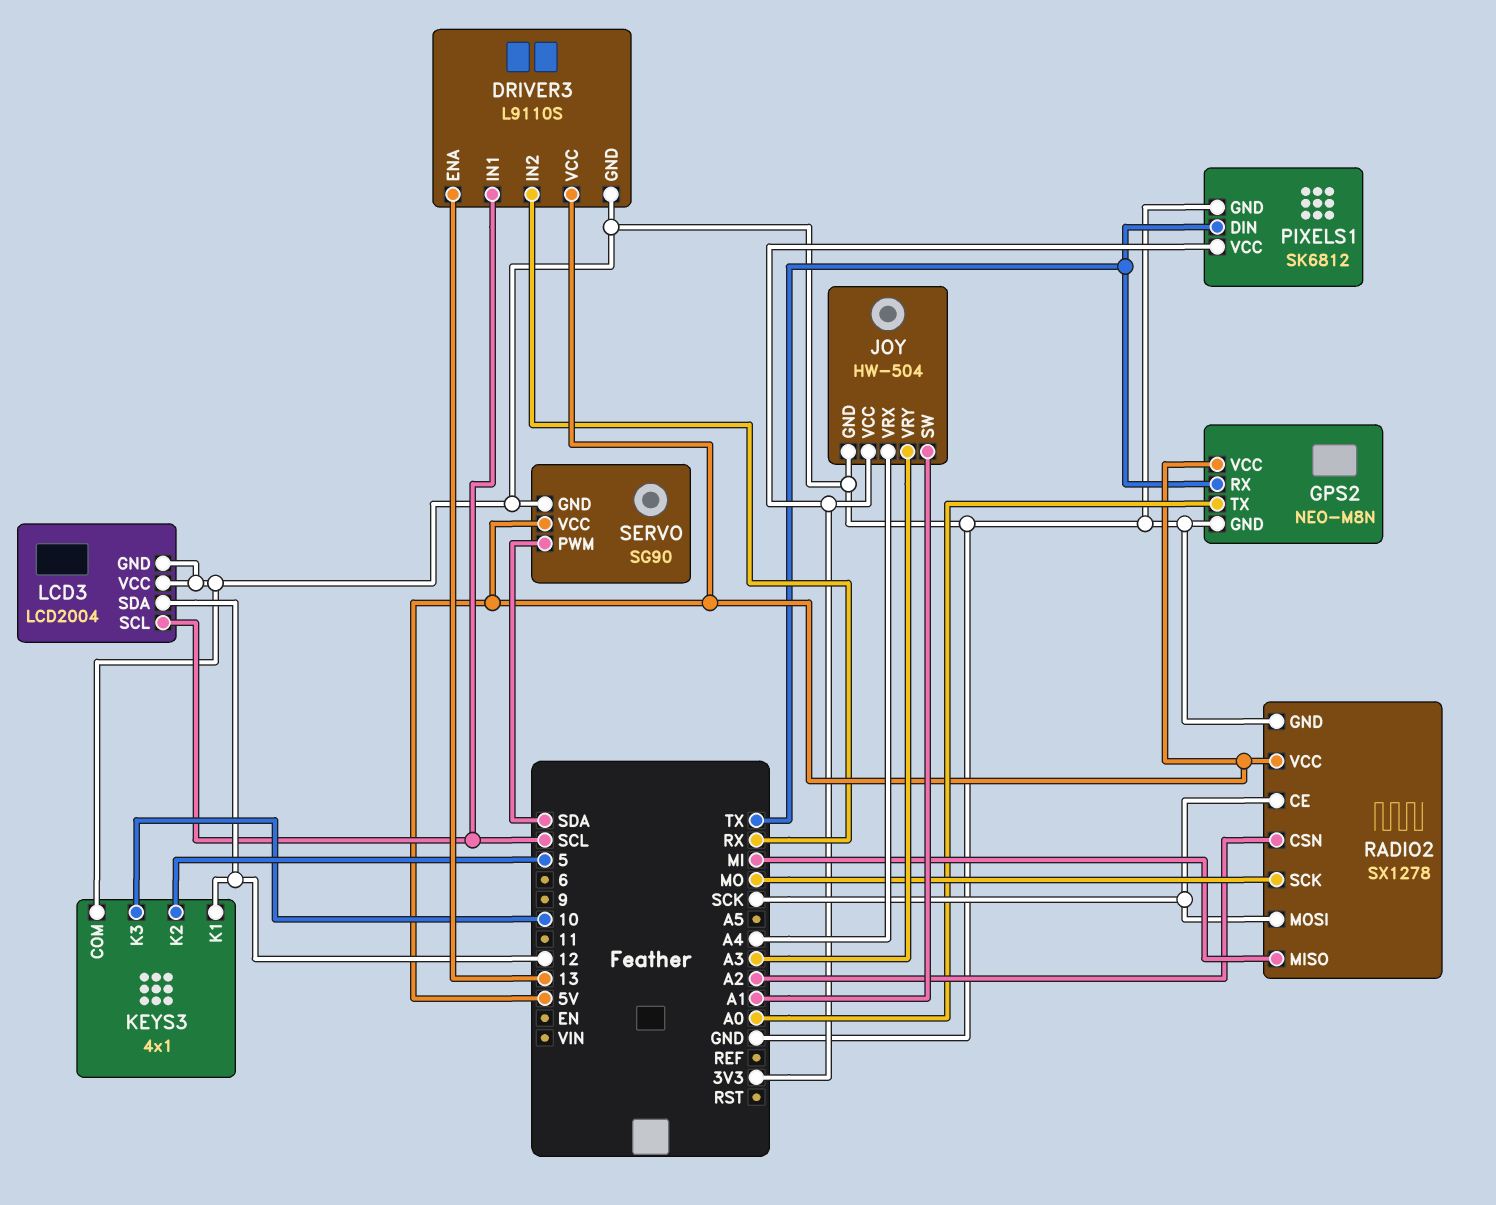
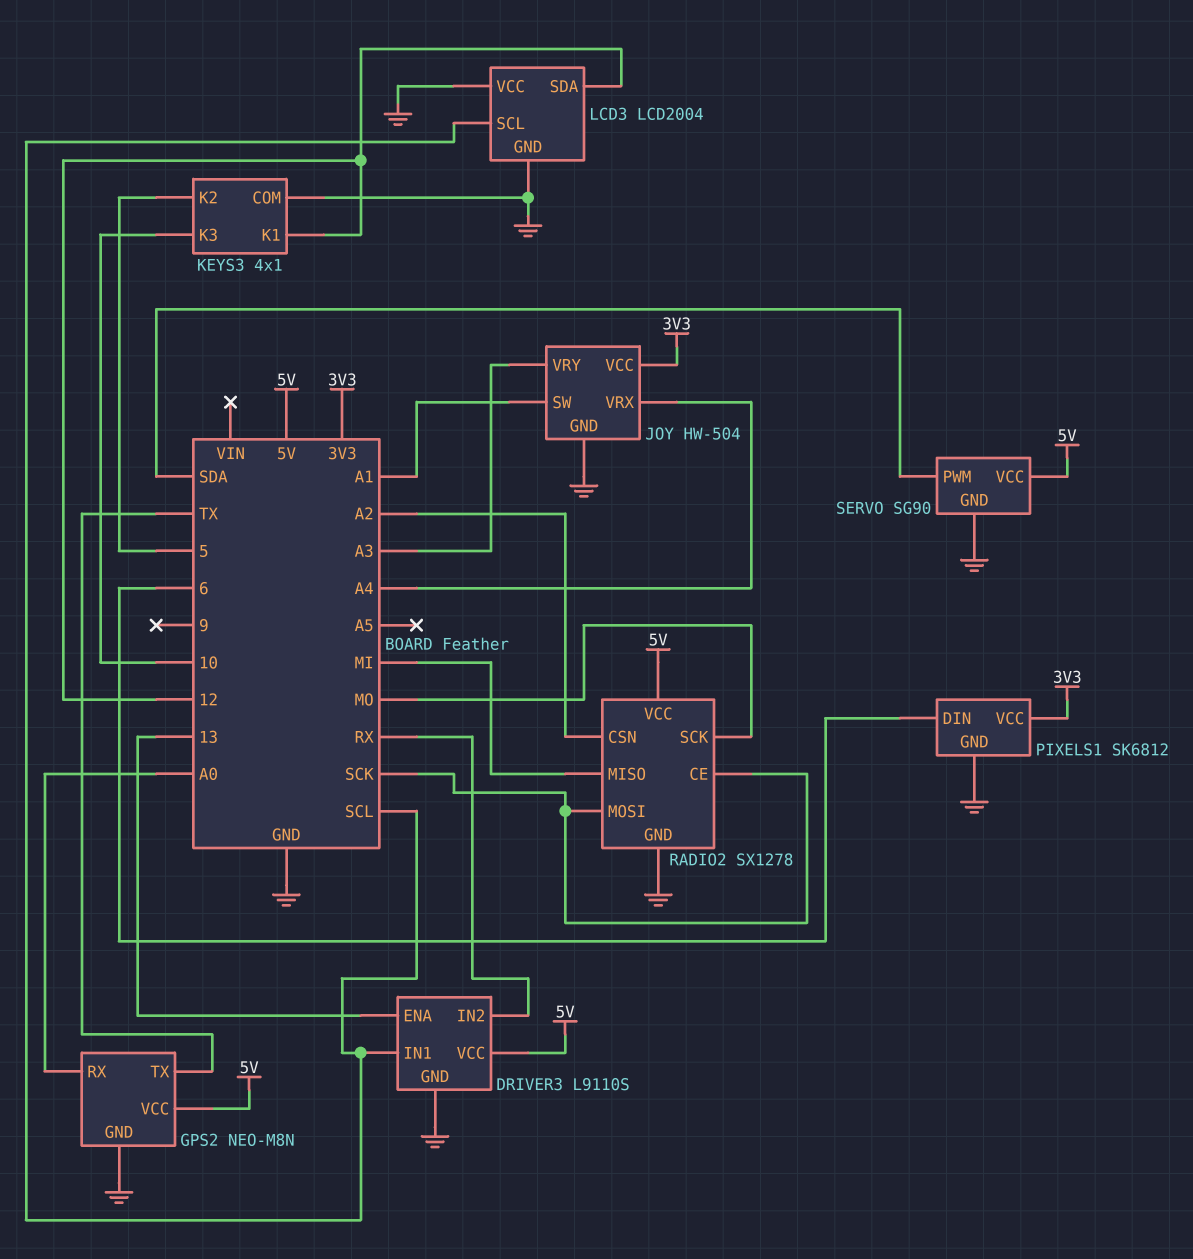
GPS2 pin RX: TX -> A0
GPS2 pin TX: A0 -> TX
PIXELS1 pin DIN: TX -> 6

